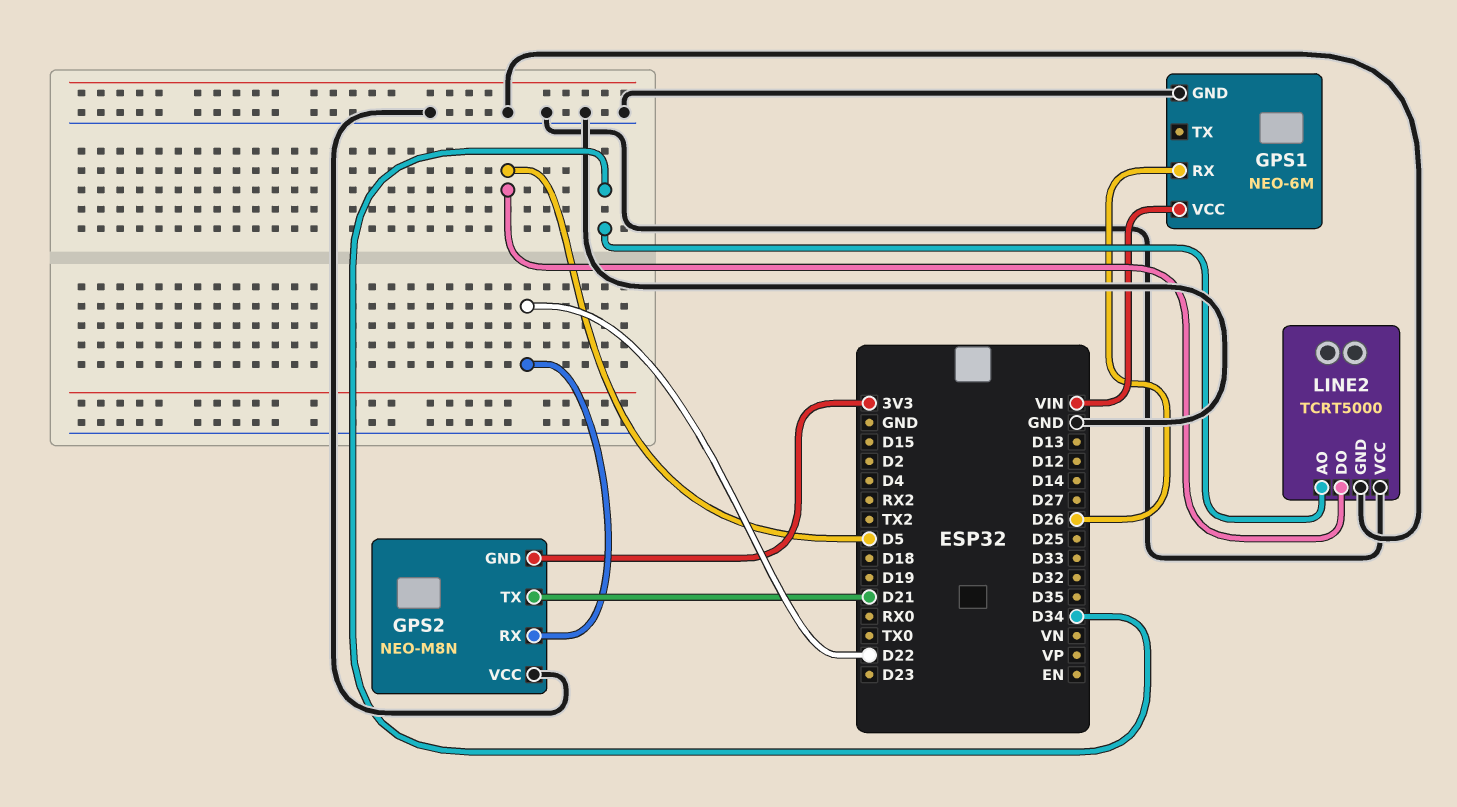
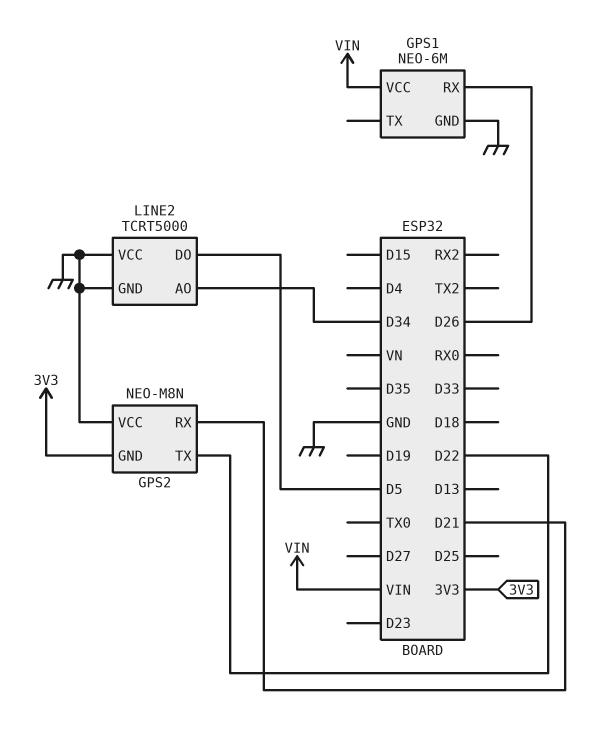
GPS2 pin RX: D22 -> D21
GPS2 pin TX: D21 -> D22

